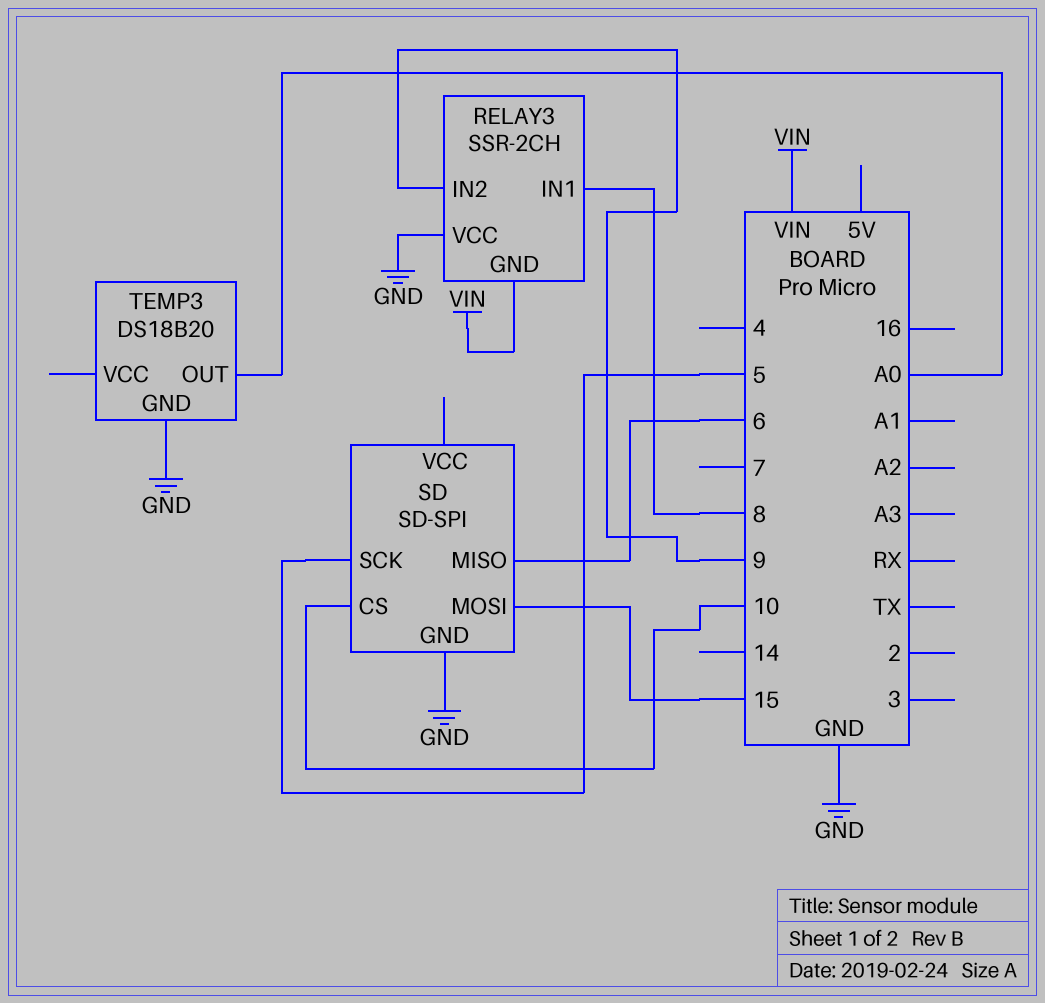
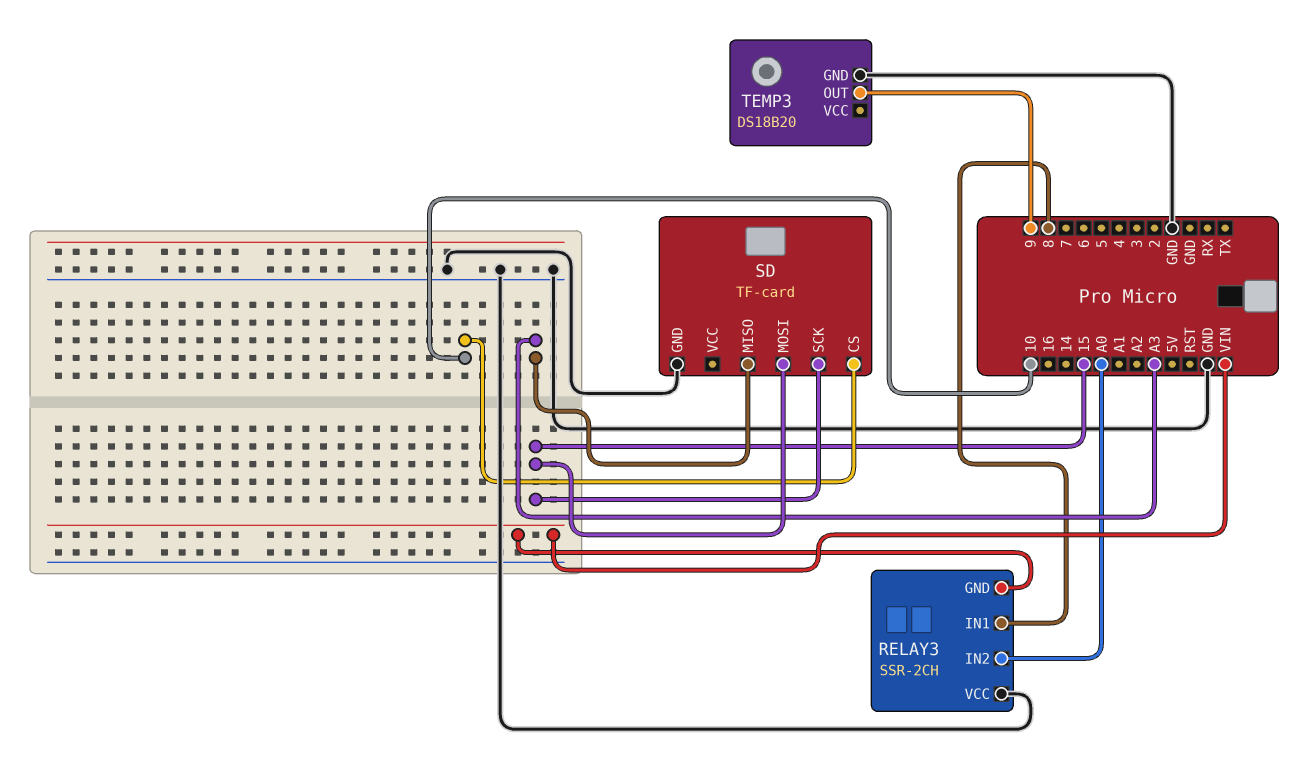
RELAY3 pin IN2: 9 -> A0
SD: SD-SPI -> TF-card
SD pin MISO: 6 -> A3
SD pin SCK: 5 -> 15
TEMP3 pin OUT: A0 -> 9

